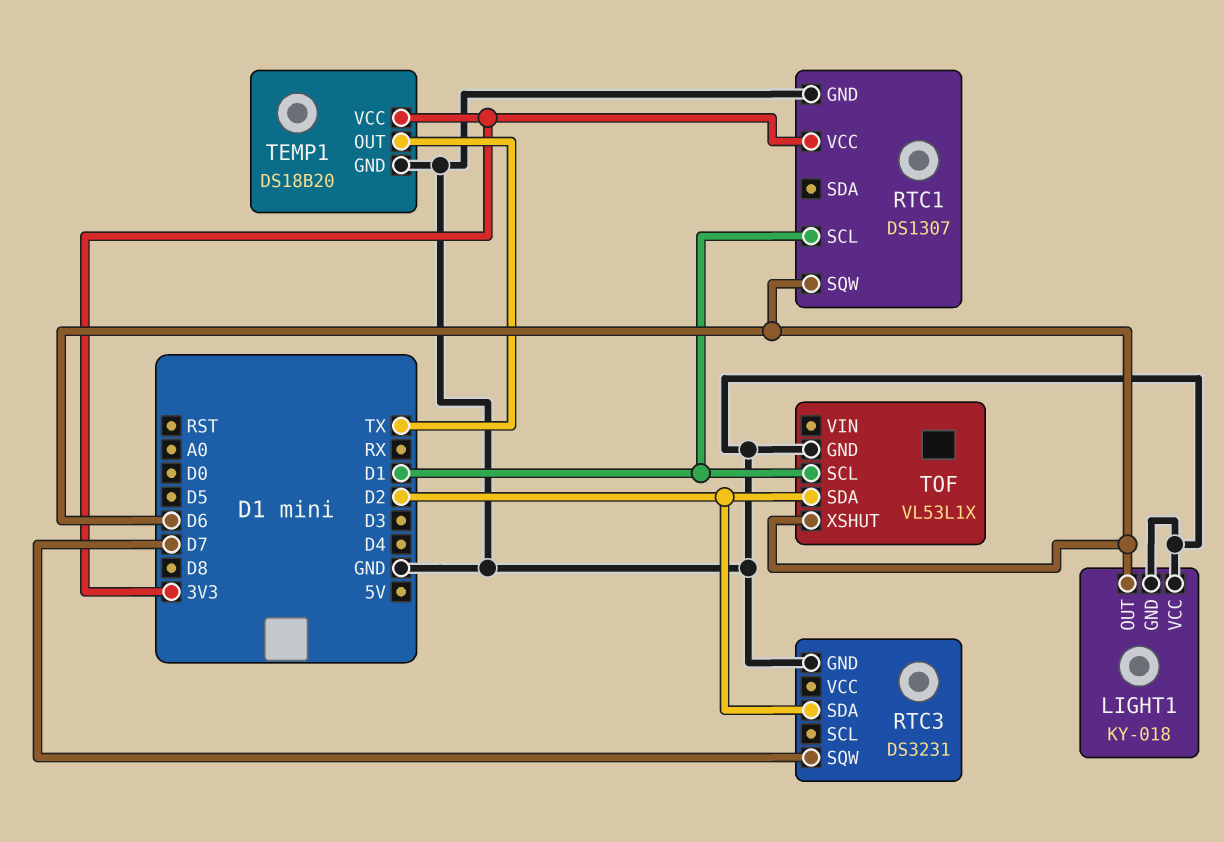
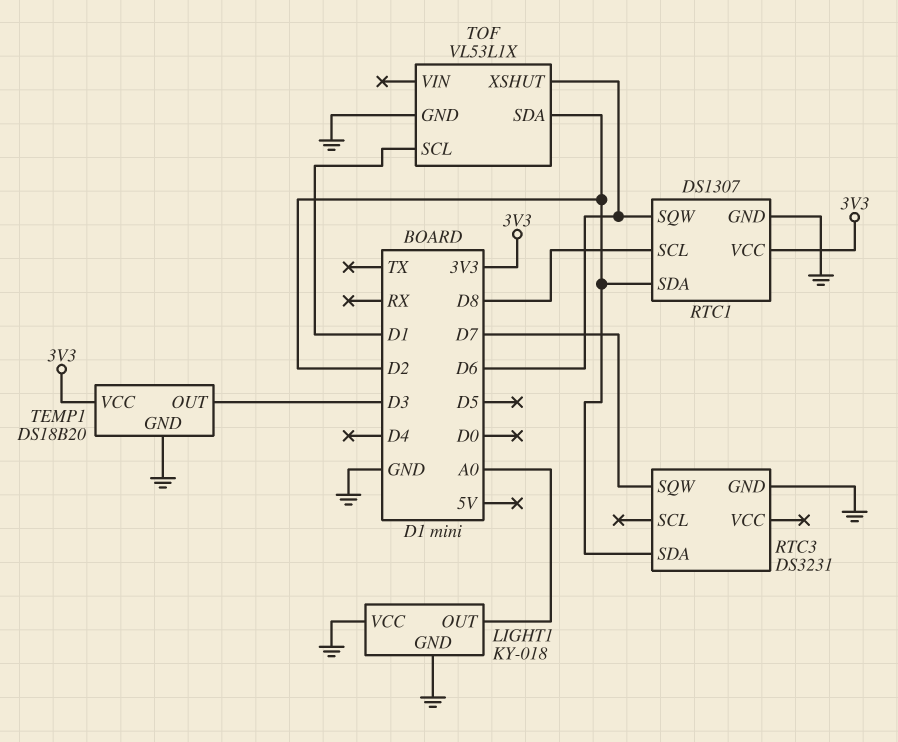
LIGHT1 pin OUT: D6 -> A0
RTC1 pin SCL: D1 -> D8
RTC1 pin SDA: none -> D2
TEMP1 pin OUT: TX -> D3

